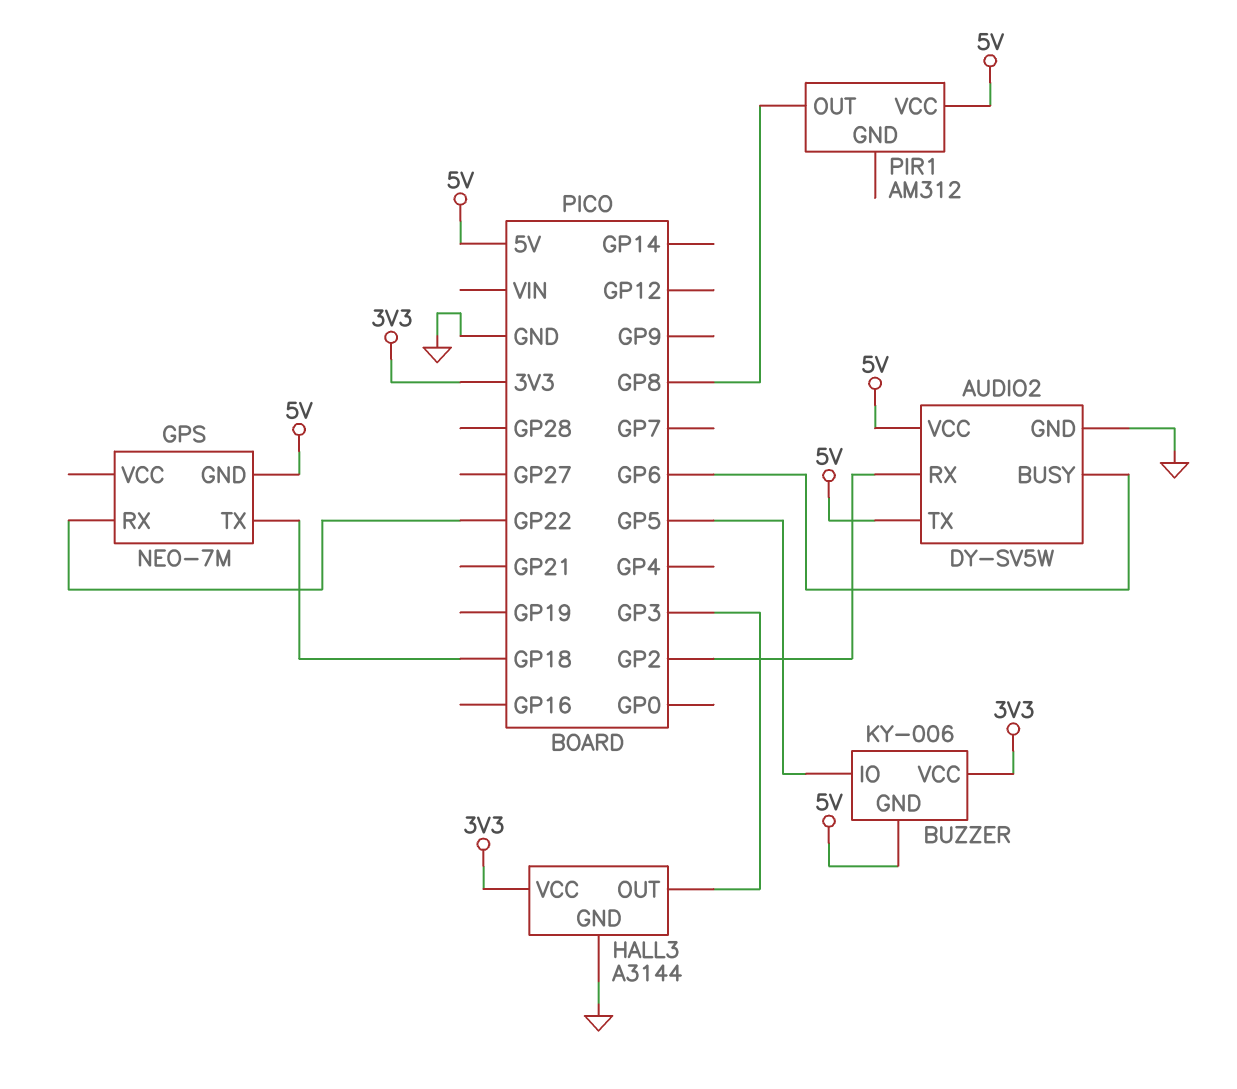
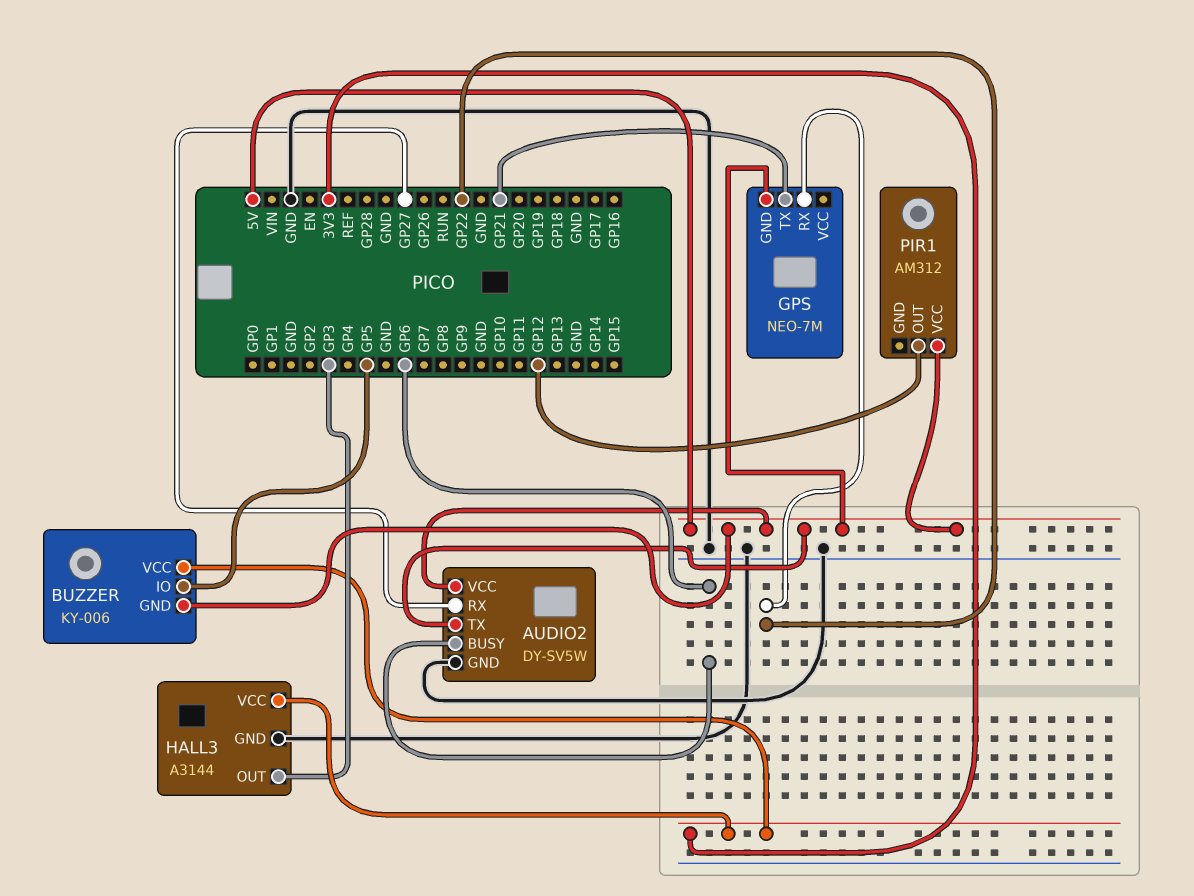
AUDIO2 pin RX: GP2 -> GP27
GPS pin TX: GP18 -> GP21
PIR1 pin OUT: GP8 -> GP12

